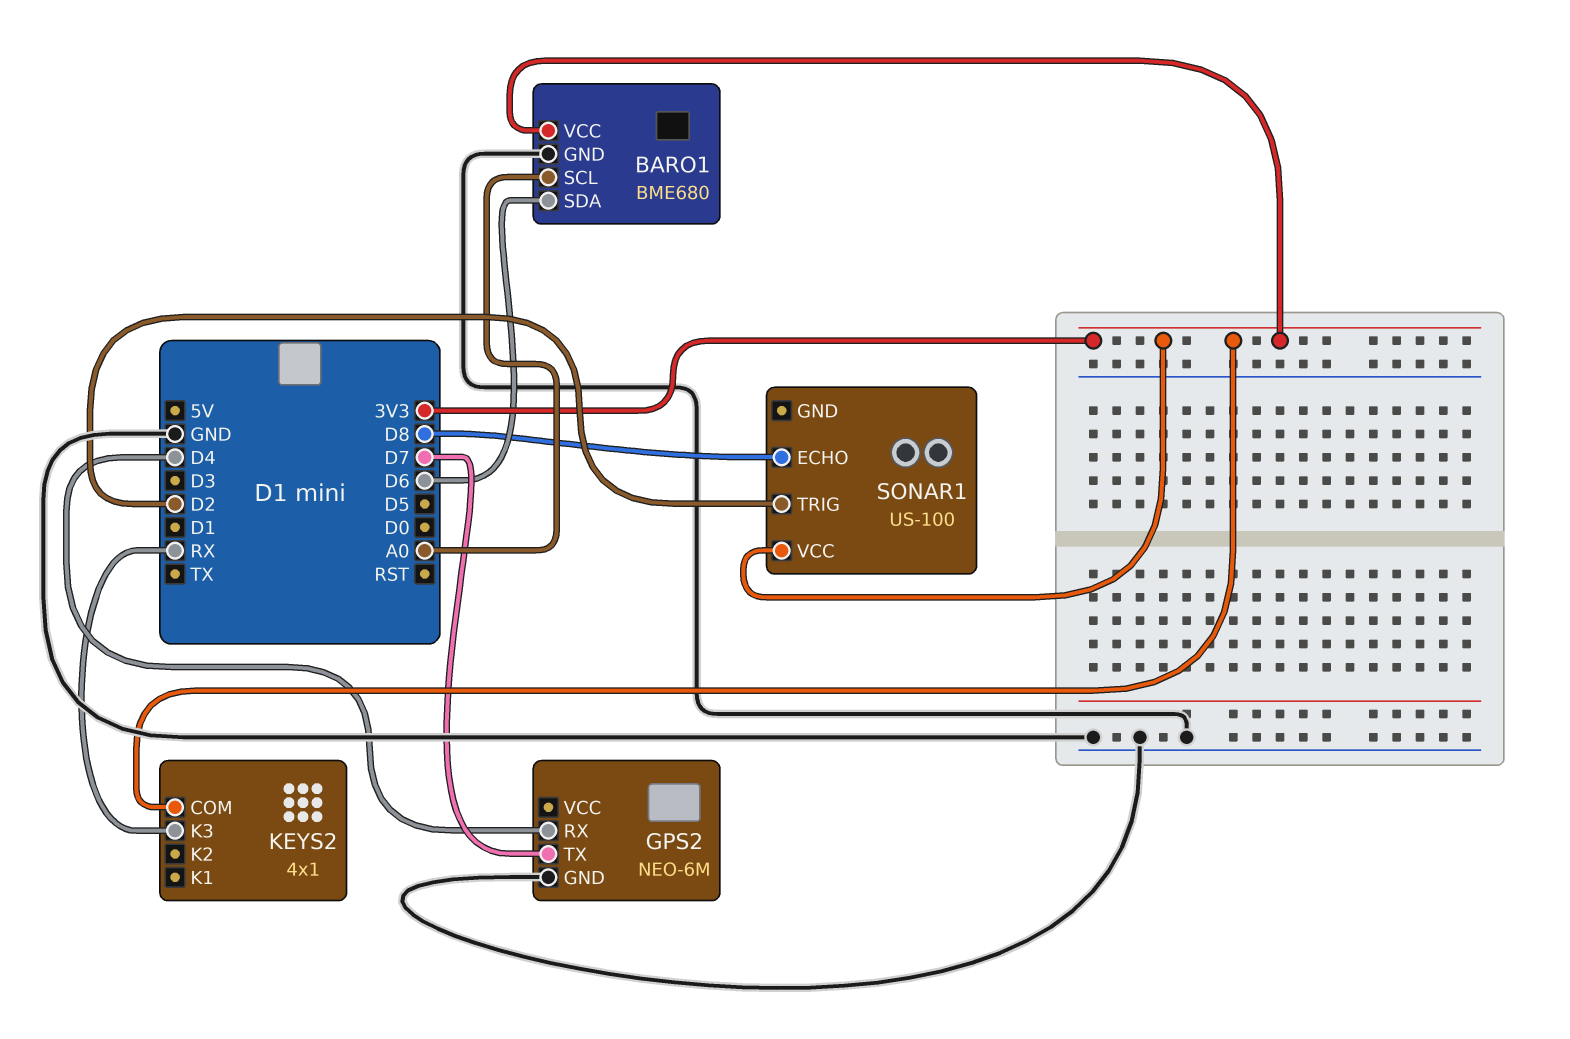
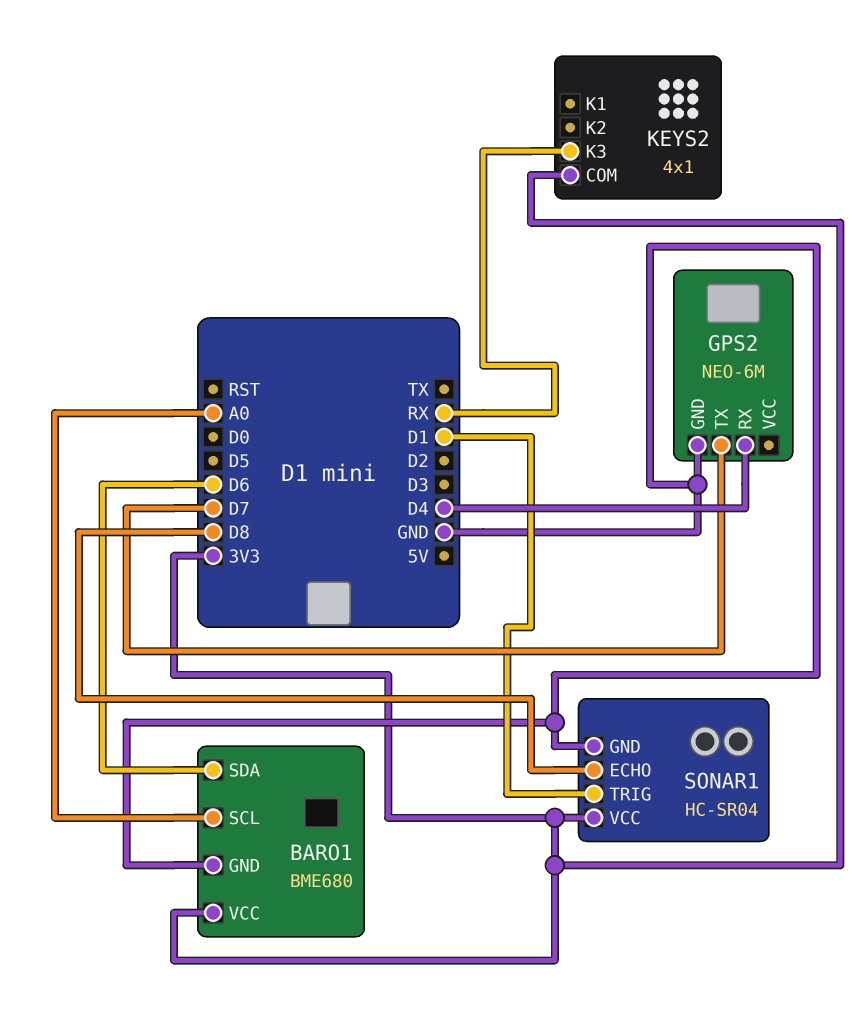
SONAR1: US-100 -> HC-SR04
SONAR1 pin GND: none -> GND
SONAR1 pin TRIG: D2 -> D1

